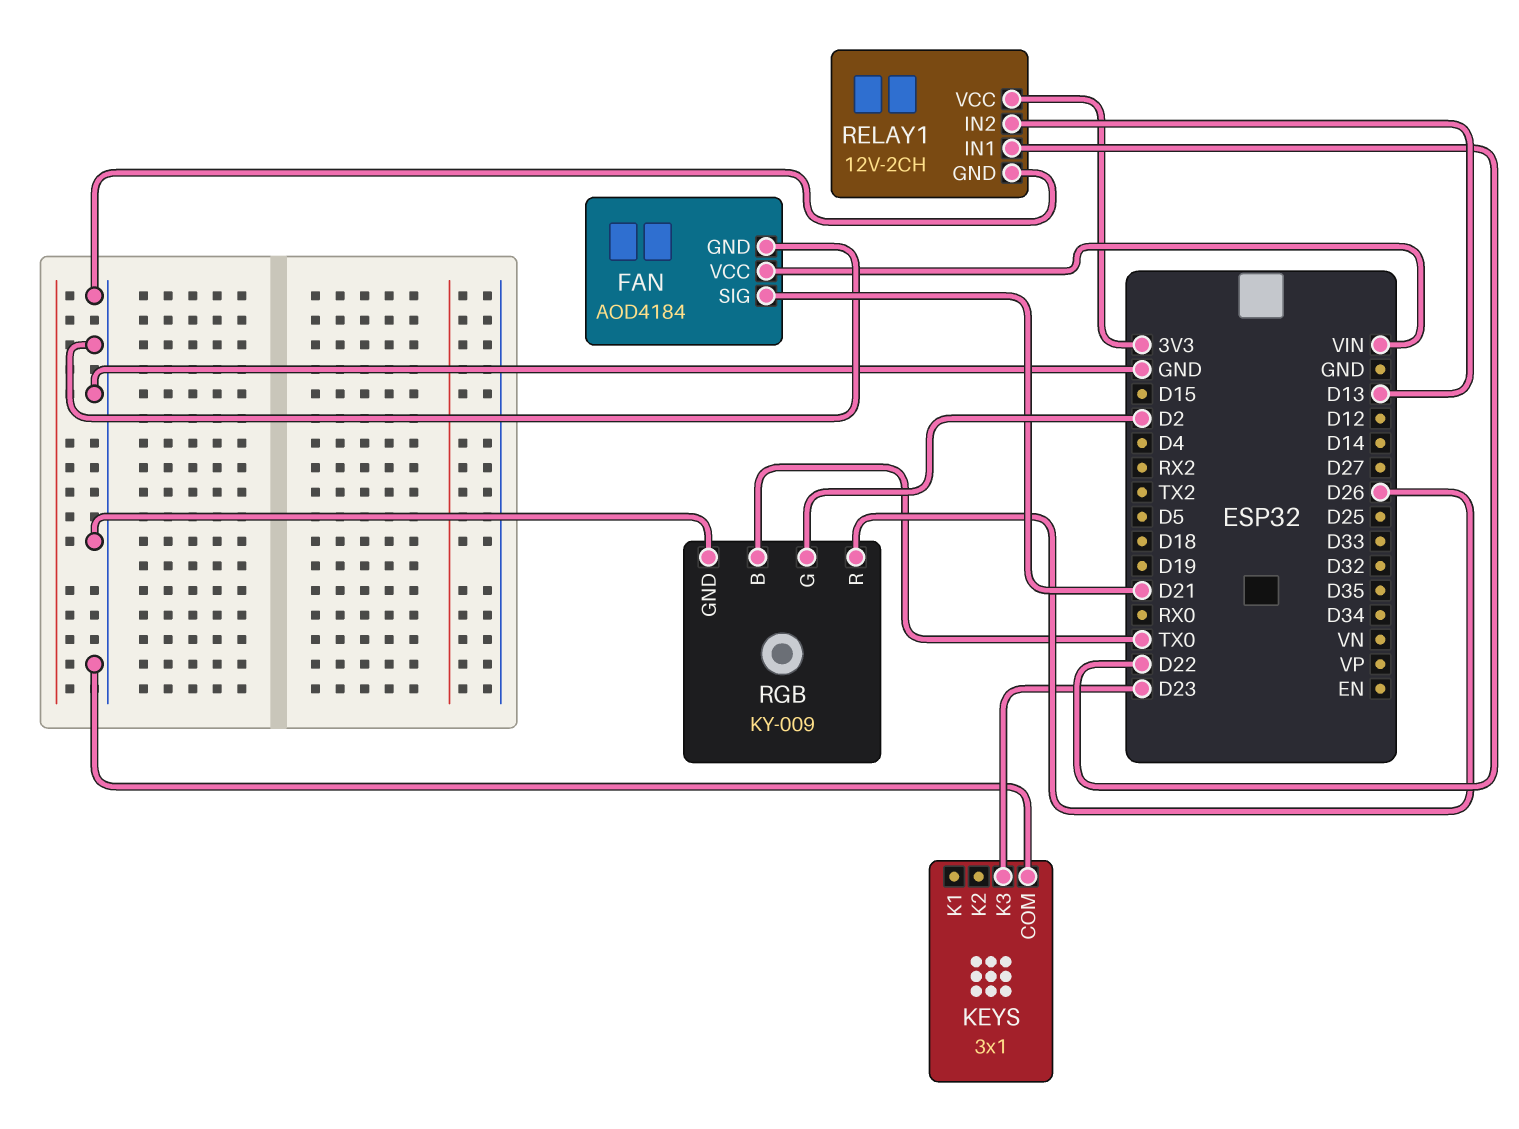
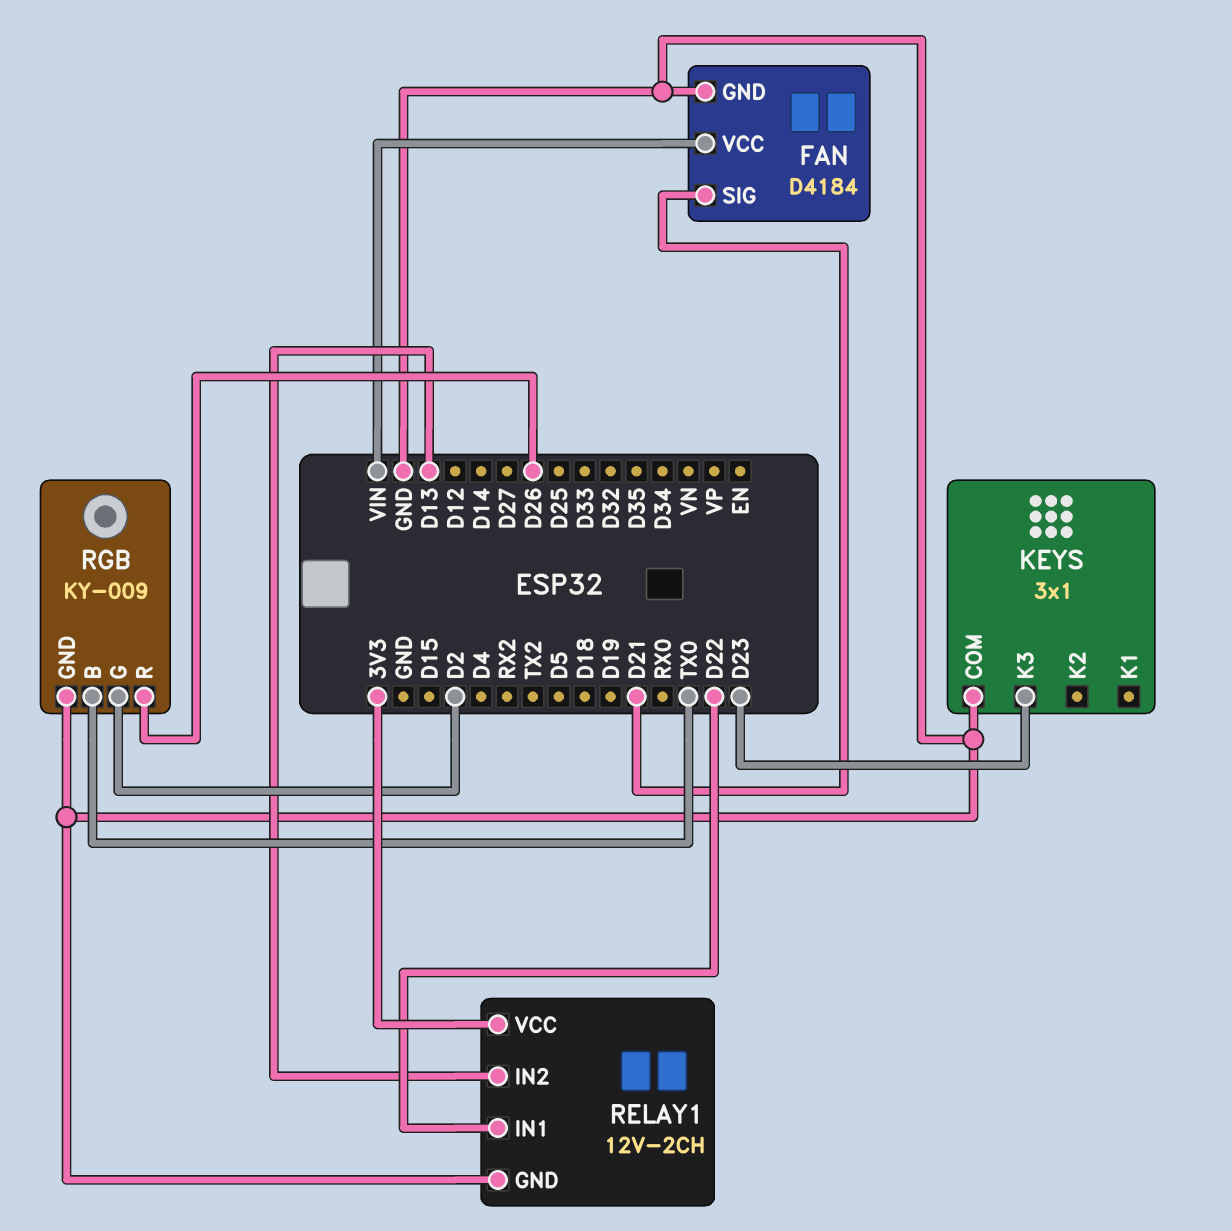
FAN: AOD4184 -> D4184

